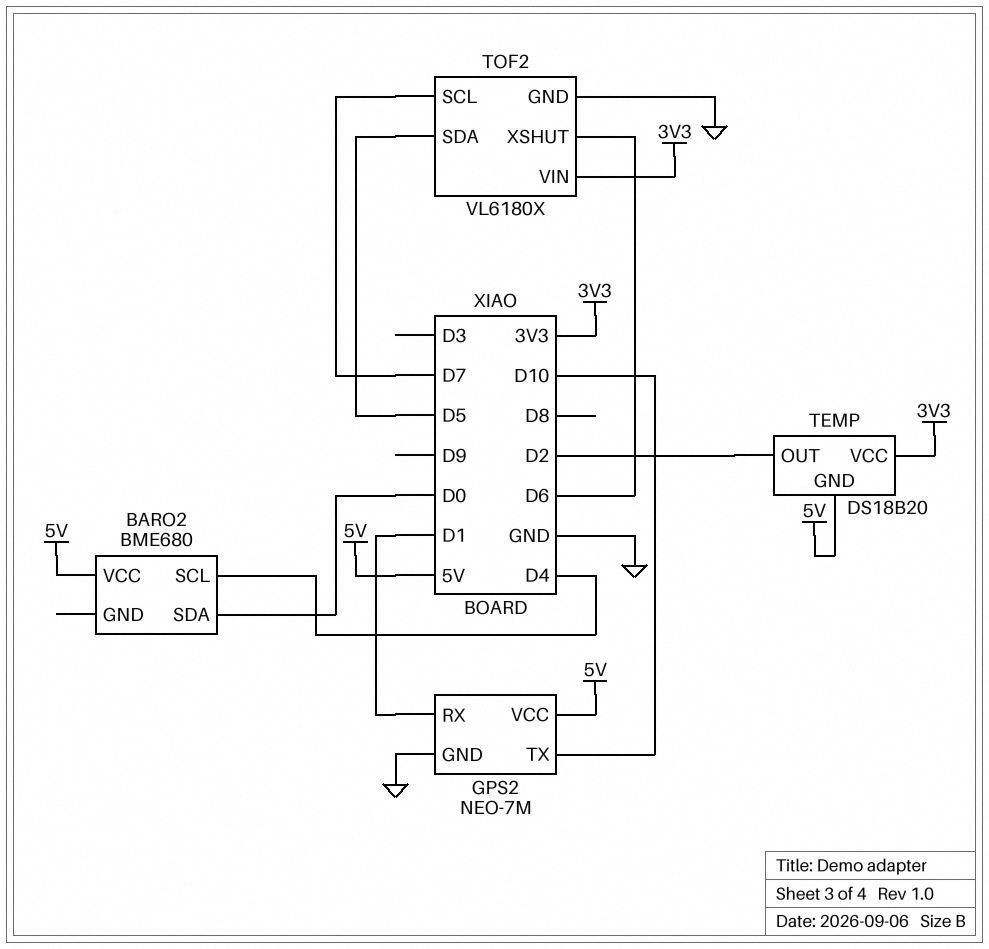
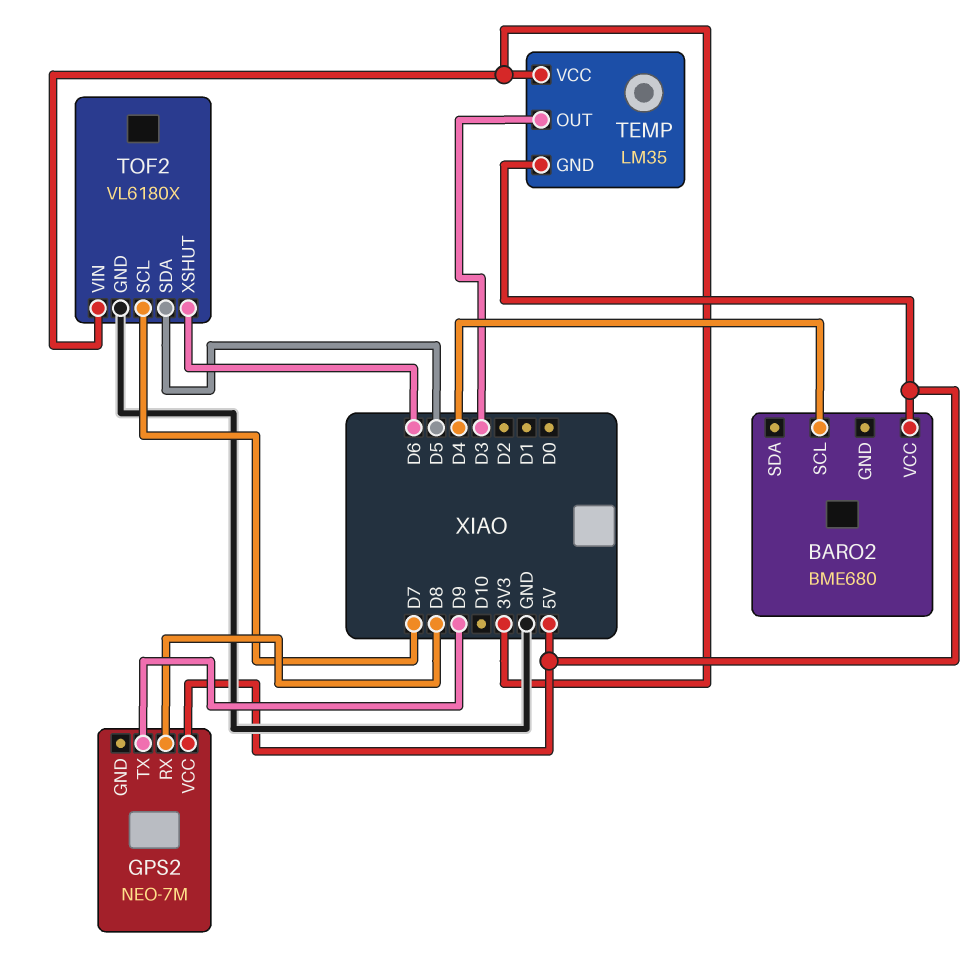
BARO2 pin SDA: D0 -> none
GPS2 pin GND: GND -> none
GPS2 pin RX: D1 -> D8
GPS2 pin TX: D10 -> D9
TEMP: DS18B20 -> LM35
TEMP pin OUT: D2 -> D3

